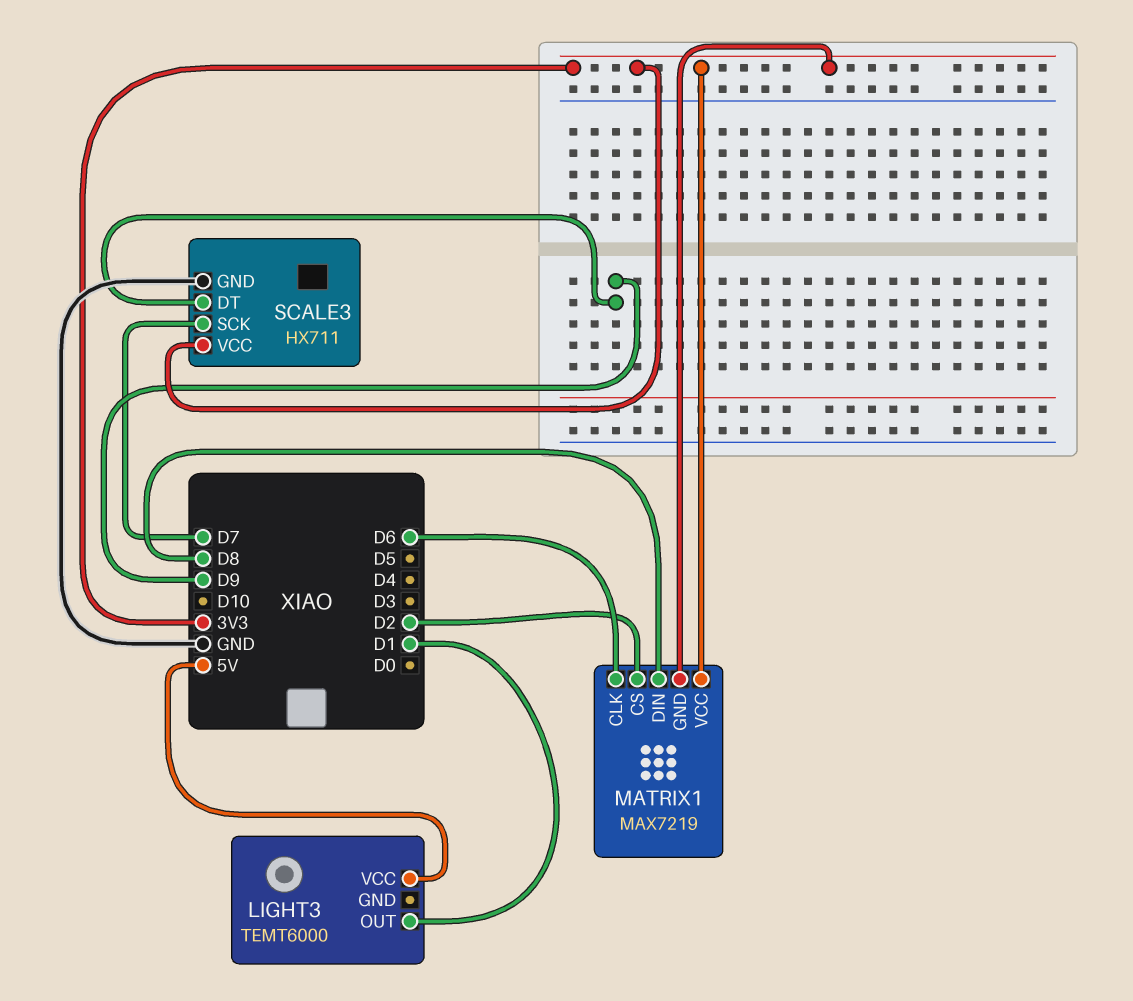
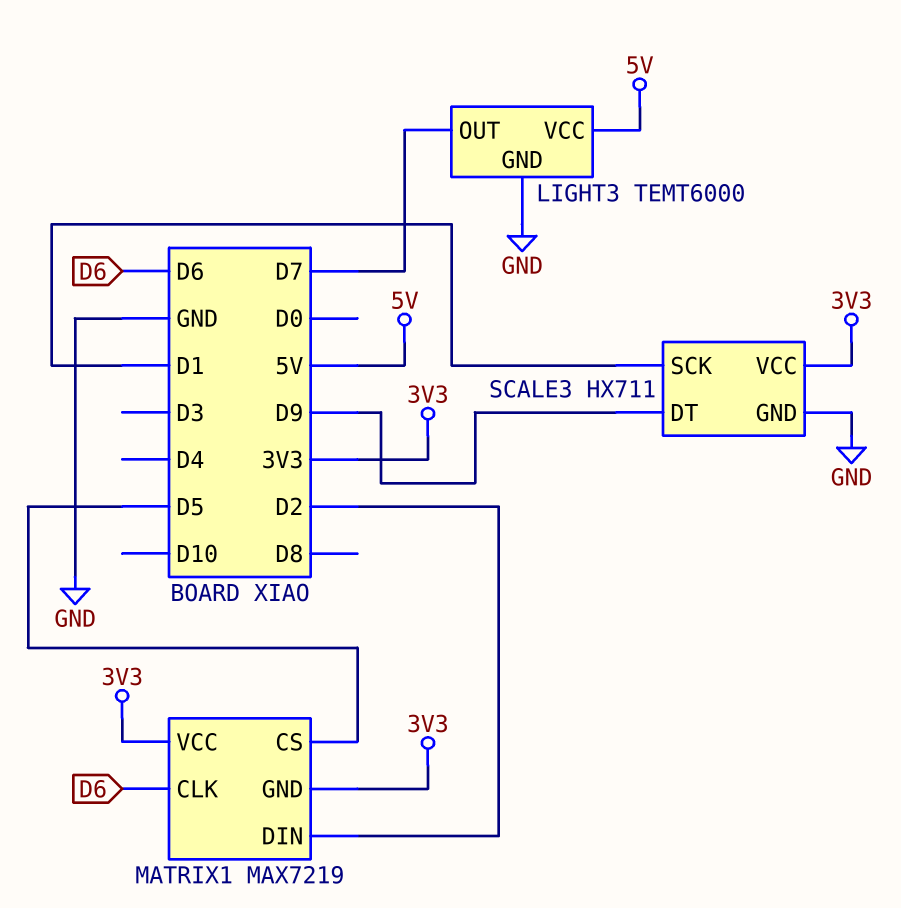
LIGHT3 pin GND: none -> GND
LIGHT3 pin OUT: D1 -> D7
MATRIX1 pin CS: D2 -> D5
MATRIX1 pin DIN: D8 -> D2
SCALE3 pin SCK: D7 -> D1

